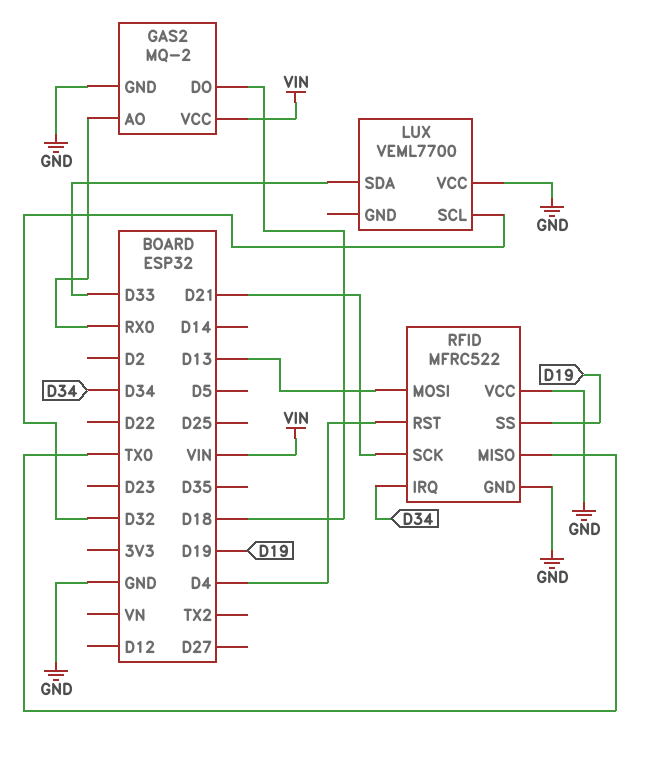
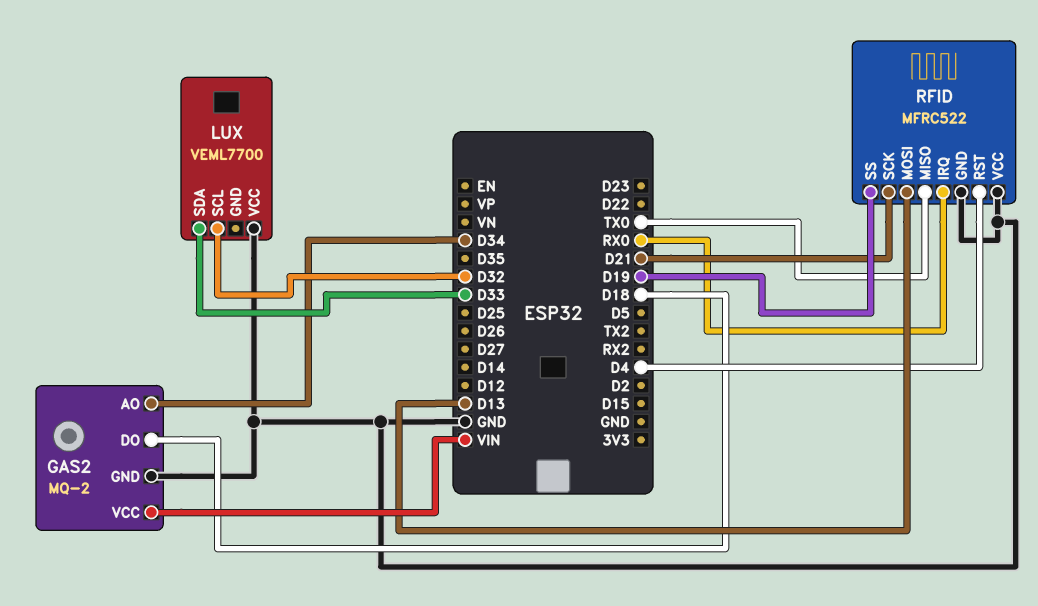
GAS2 pin AO: RX0 -> D34
RFID pin IRQ: D34 -> RX0

